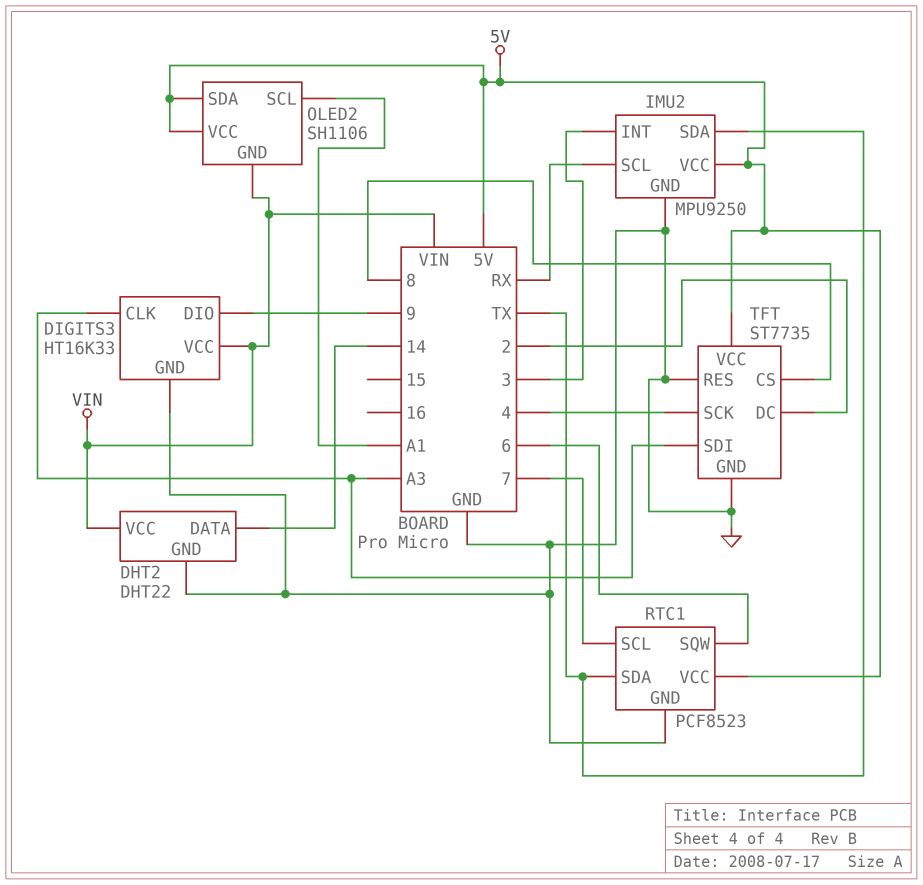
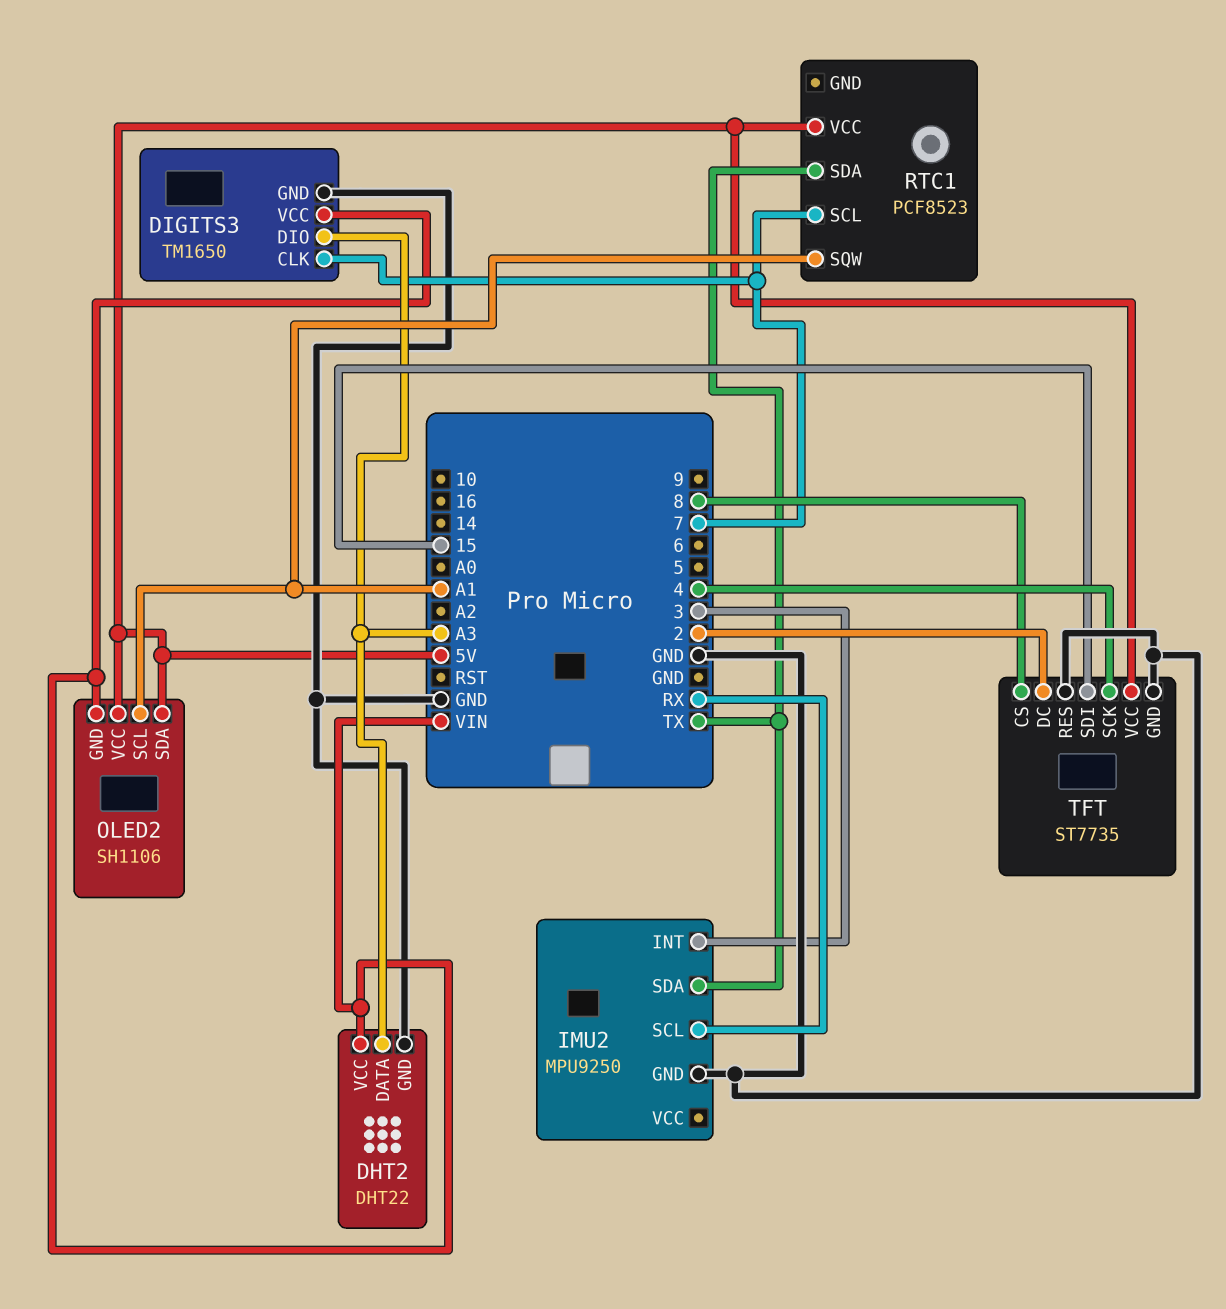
DHT2 pin DATA: 14 -> A3
DIGITS3: HT16K33 -> TM1650
DIGITS3 pin CLK: A3 -> 7
DIGITS3 pin DIO: 9 -> A3
IMU2 pin VCC: 5V -> none
RTC1 pin GND: GND -> none
RTC1 pin SQW: 6 -> A1
TFT pin SDI: A3 -> 15

